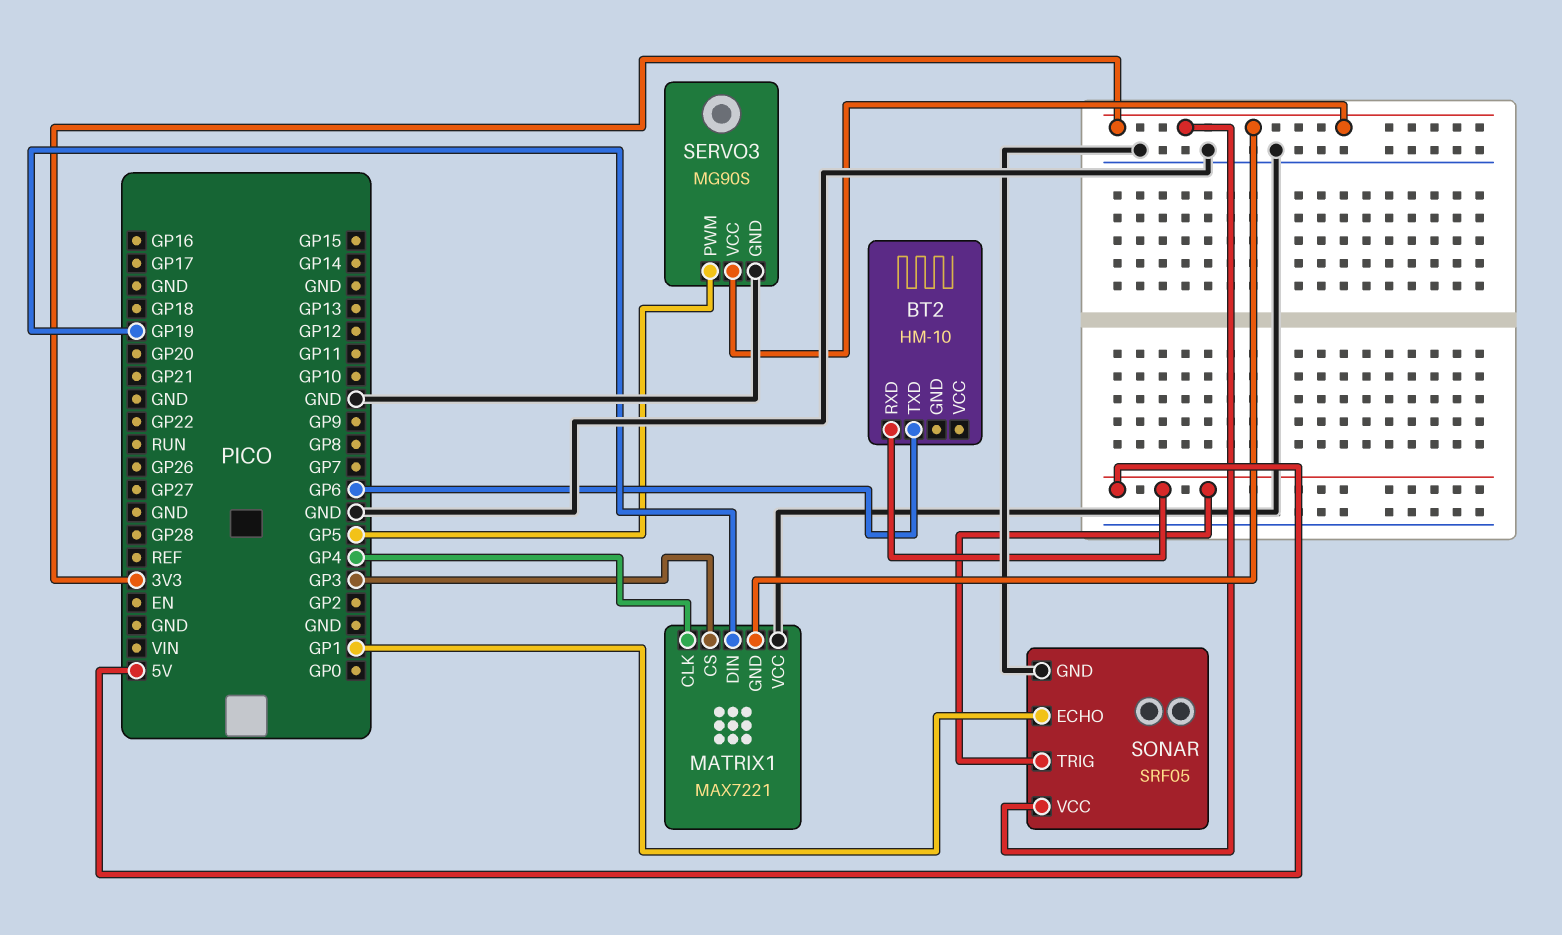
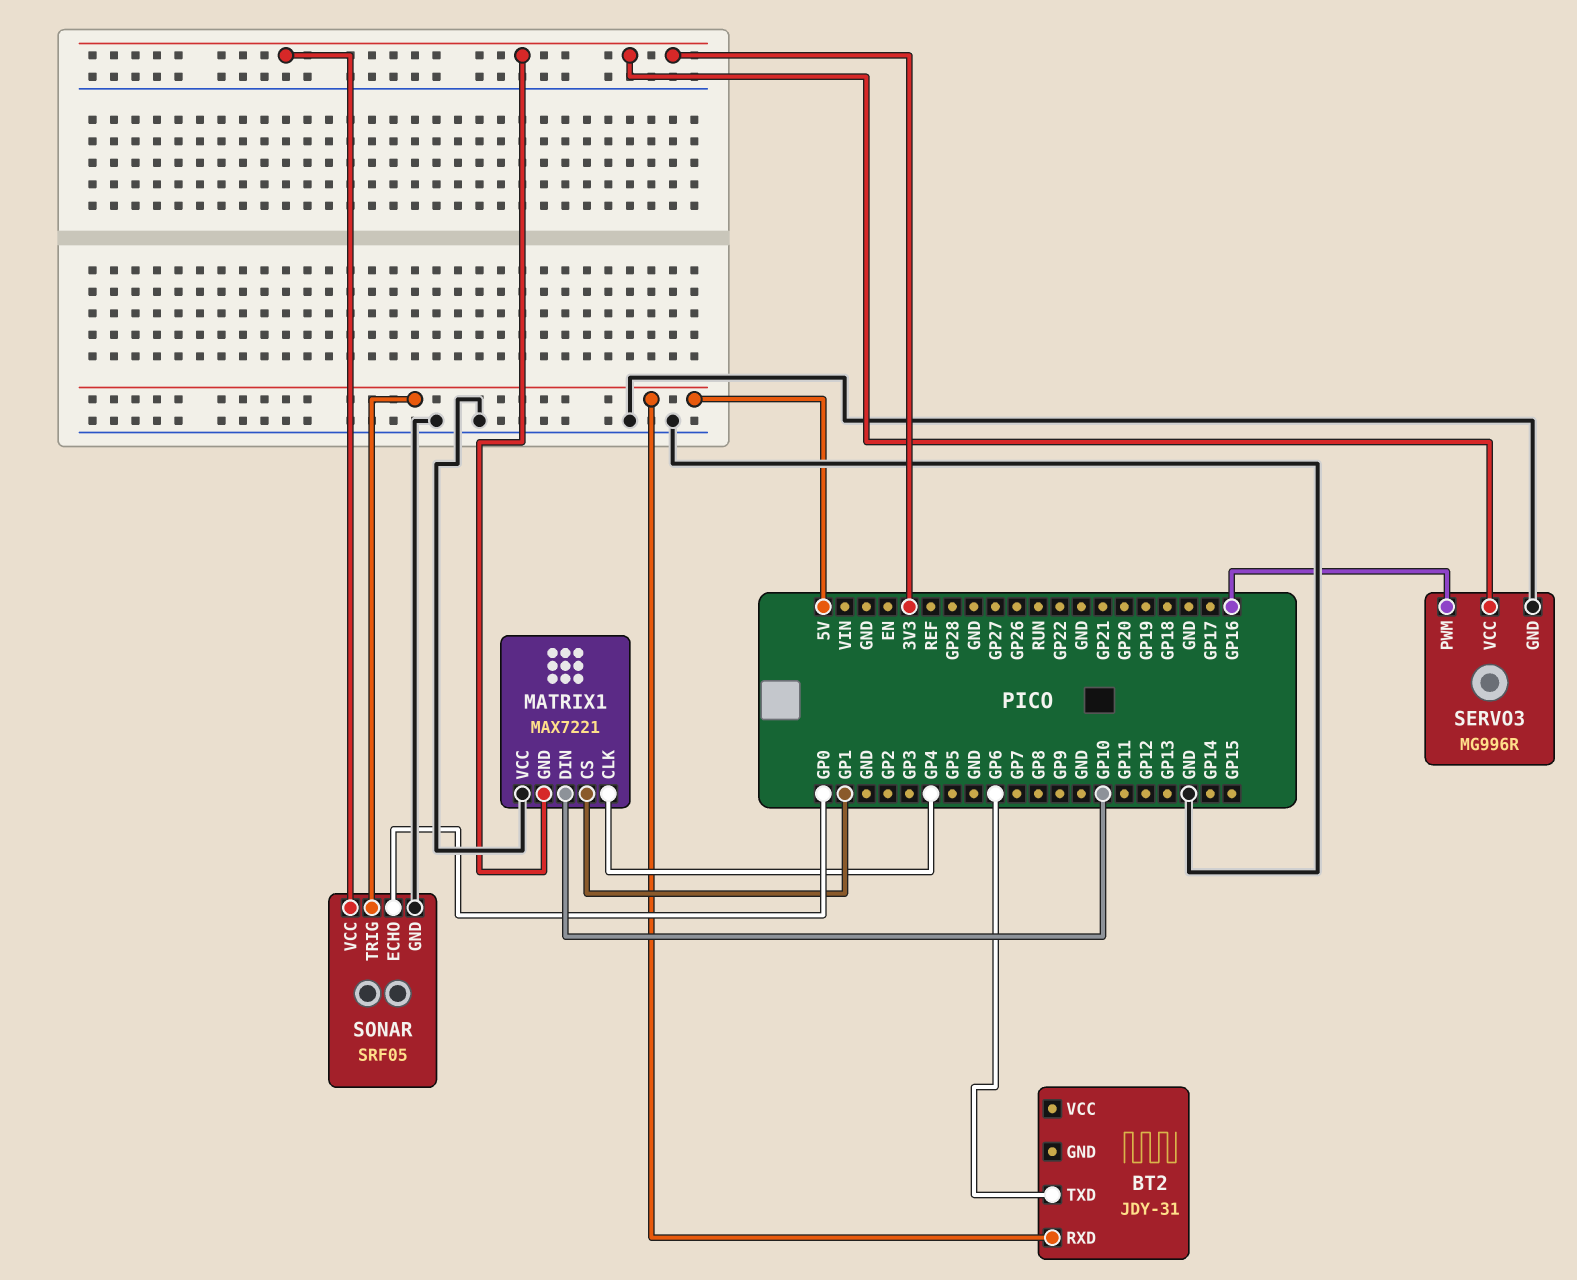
BT2: HM-10 -> JDY-31
MATRIX1 pin CS: GP3 -> GP1
MATRIX1 pin DIN: GP19 -> GP10
SERVO3: MG90S -> MG996R
SERVO3 pin PWM: GP5 -> GP16
SONAR pin ECHO: GP1 -> GP0

